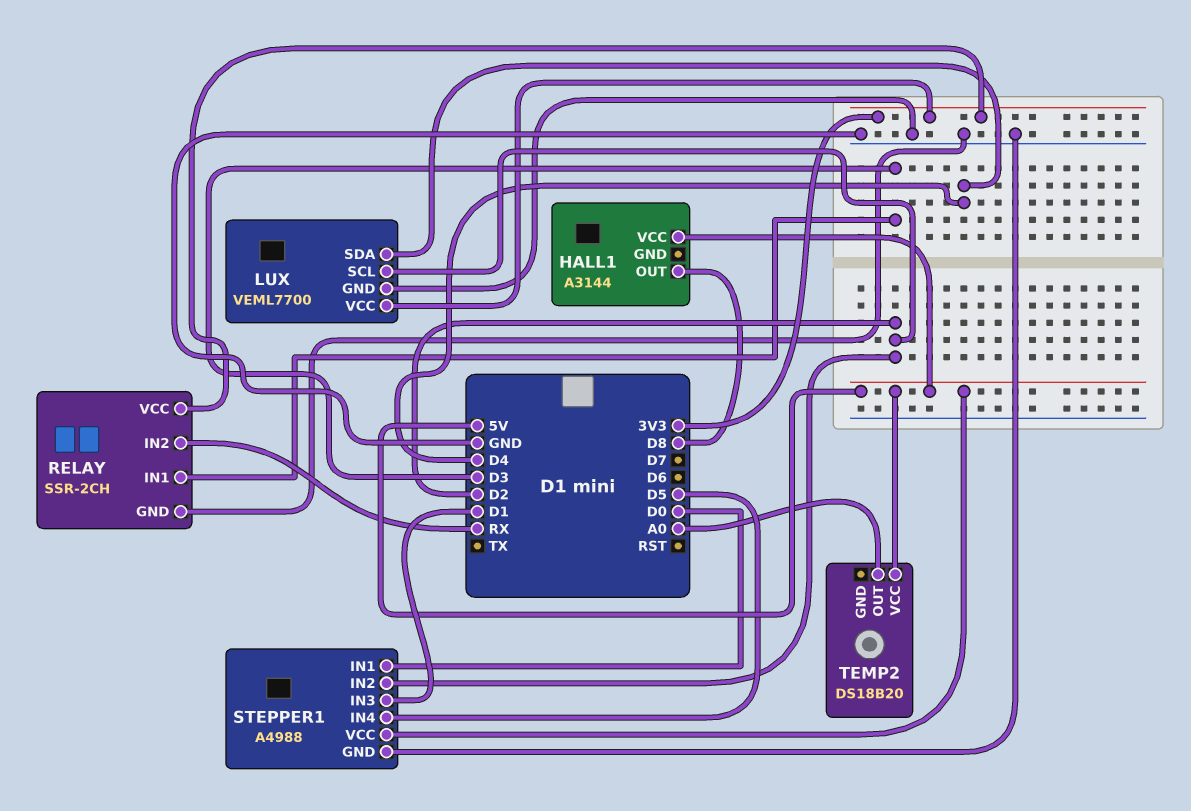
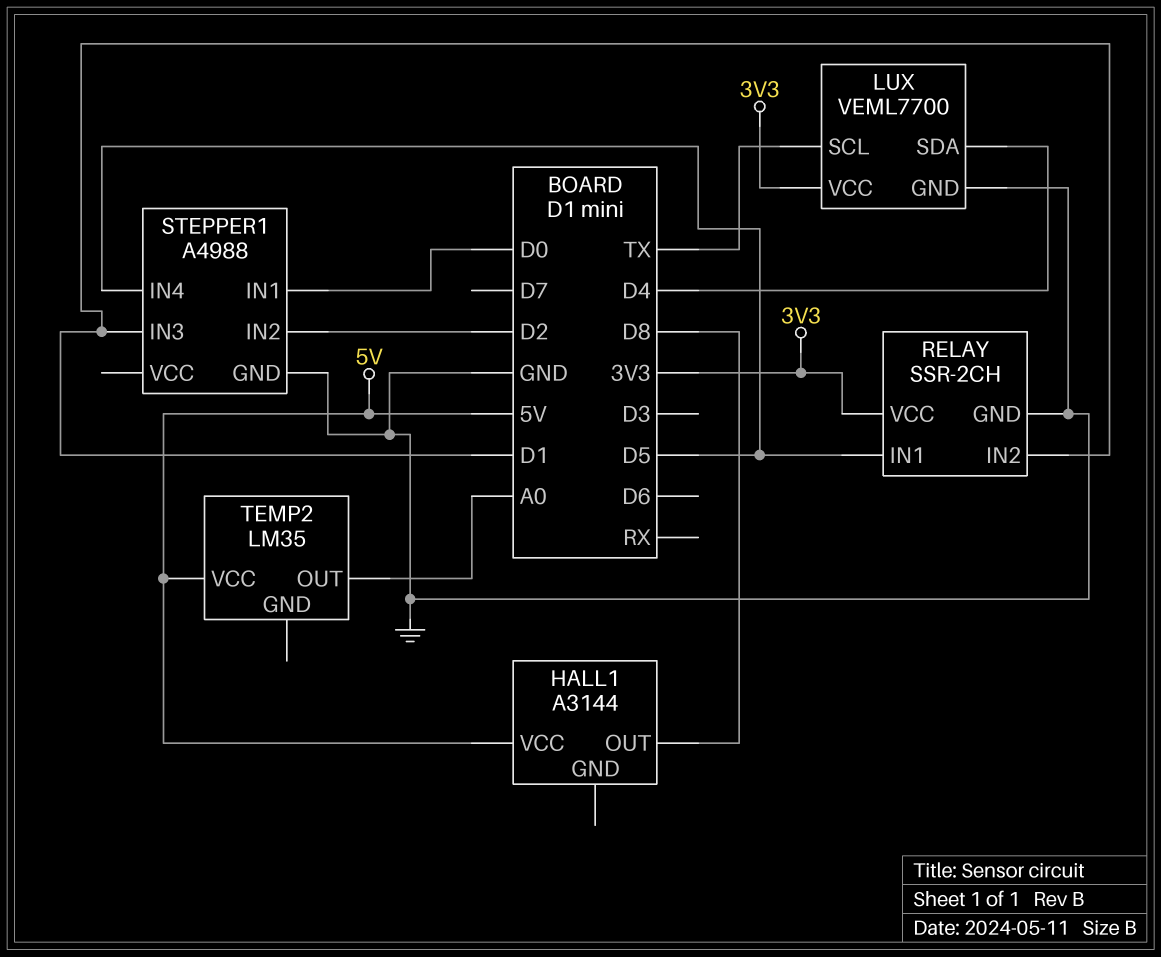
LUX pin SCL: D2 -> TX
RELAY pin IN1: D3 -> D5
RELAY pin IN2: RX -> D1
STEPPER1 pin VCC: 5V -> none
TEMP2: DS18B20 -> LM35

